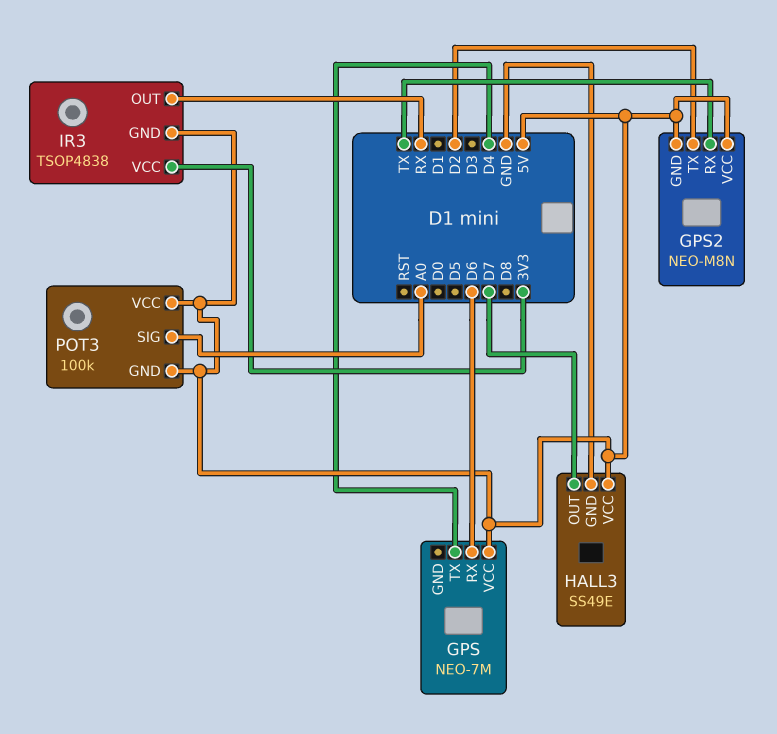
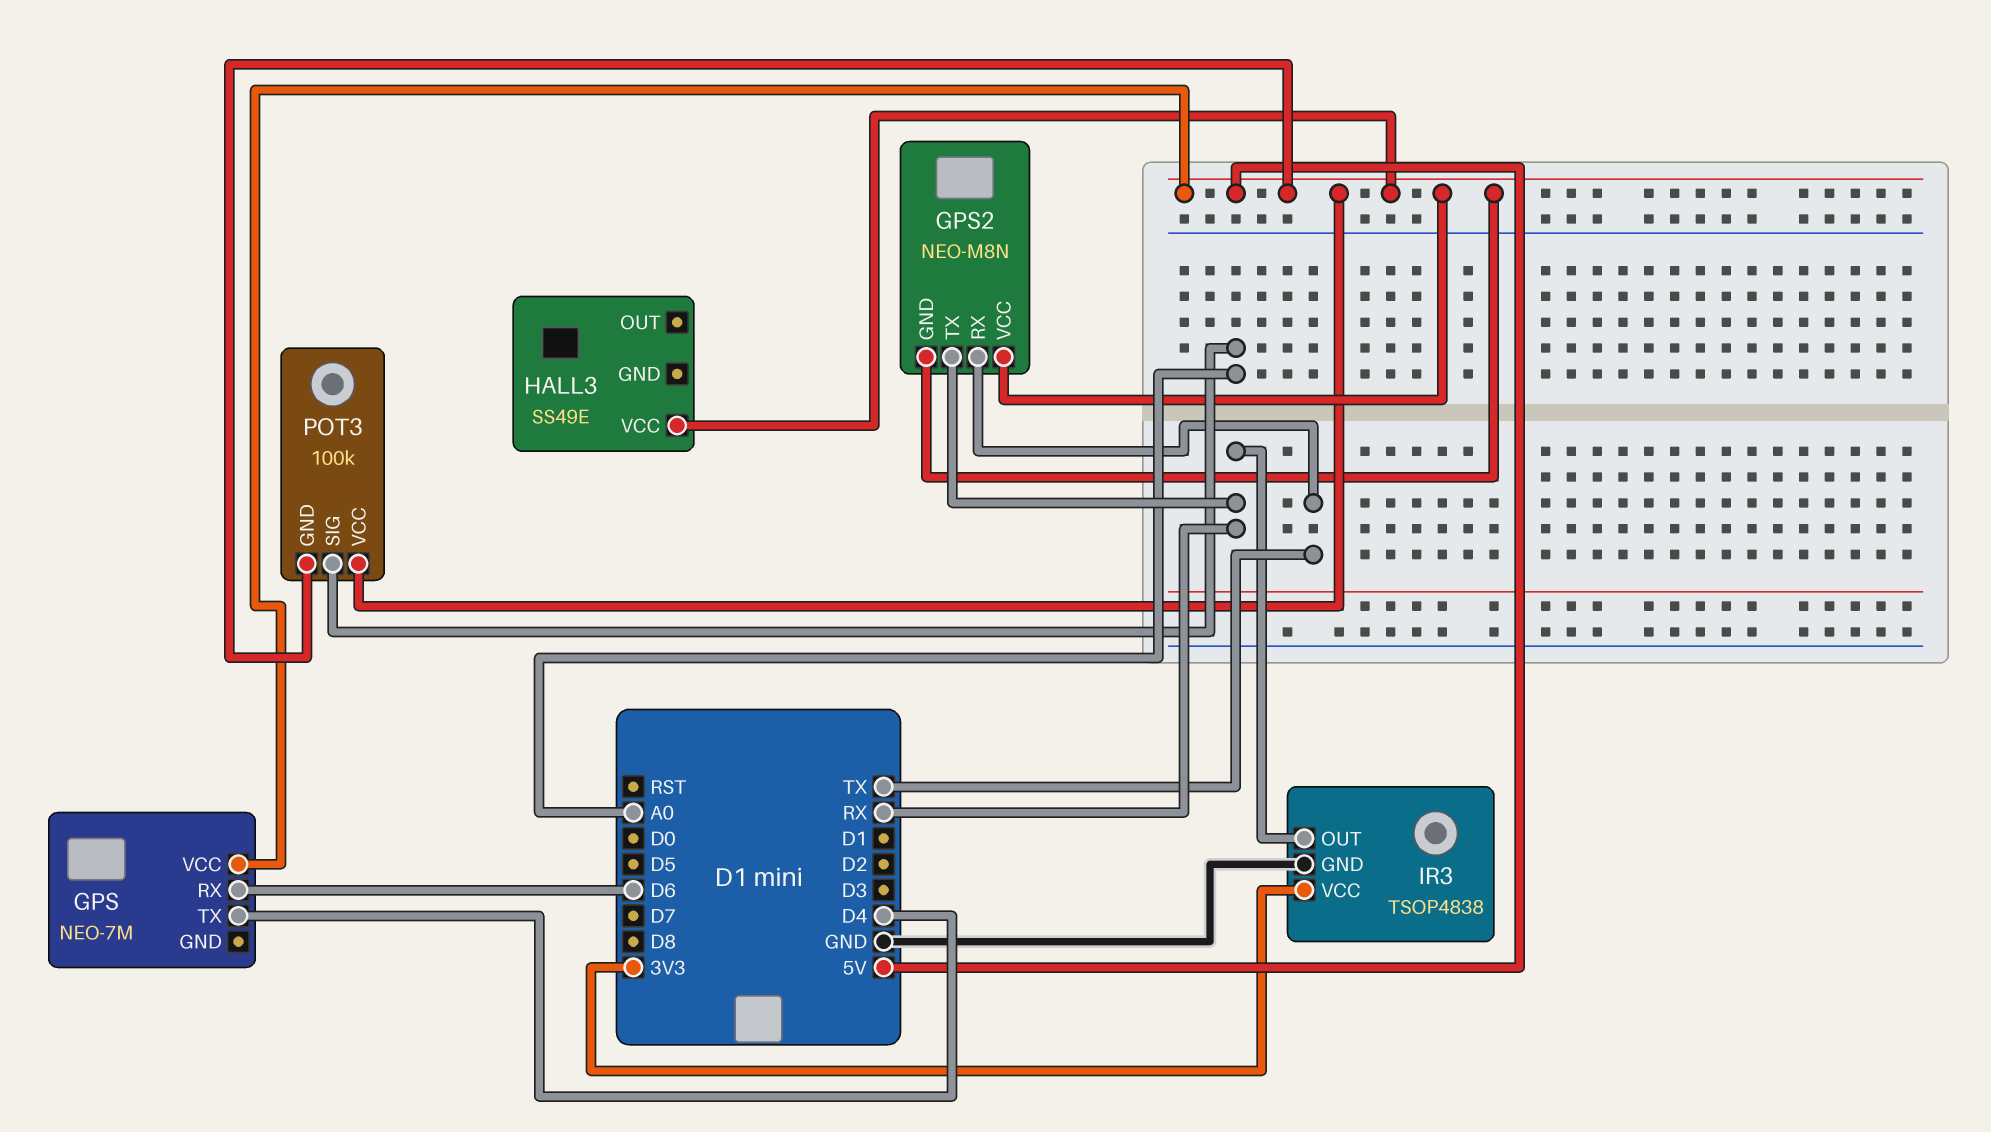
GPS2 pin TX: D2 -> RX
HALL3 pin GND: GND -> none
HALL3 pin OUT: D7 -> none
IR3 pin GND: 5V -> GND

